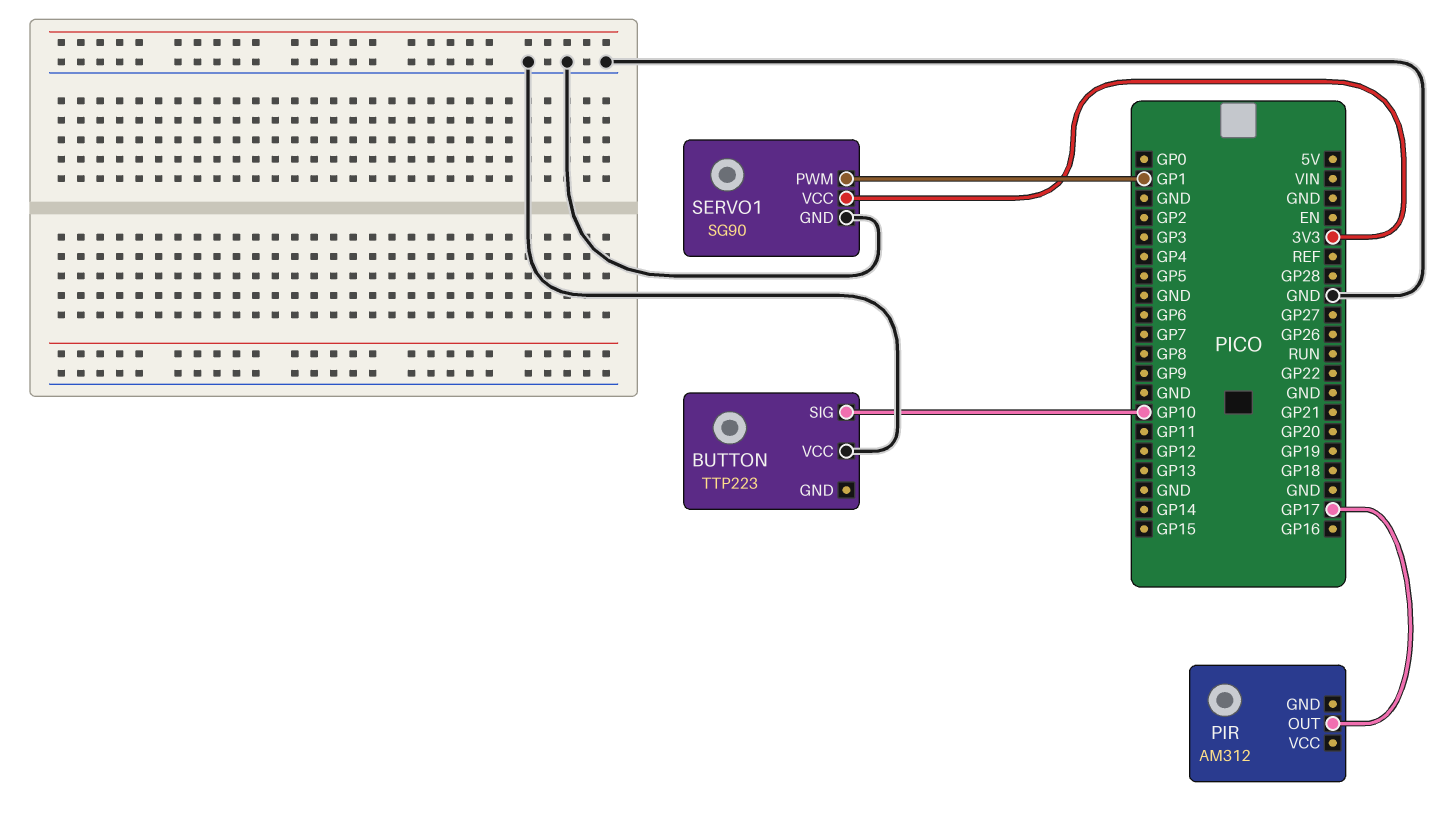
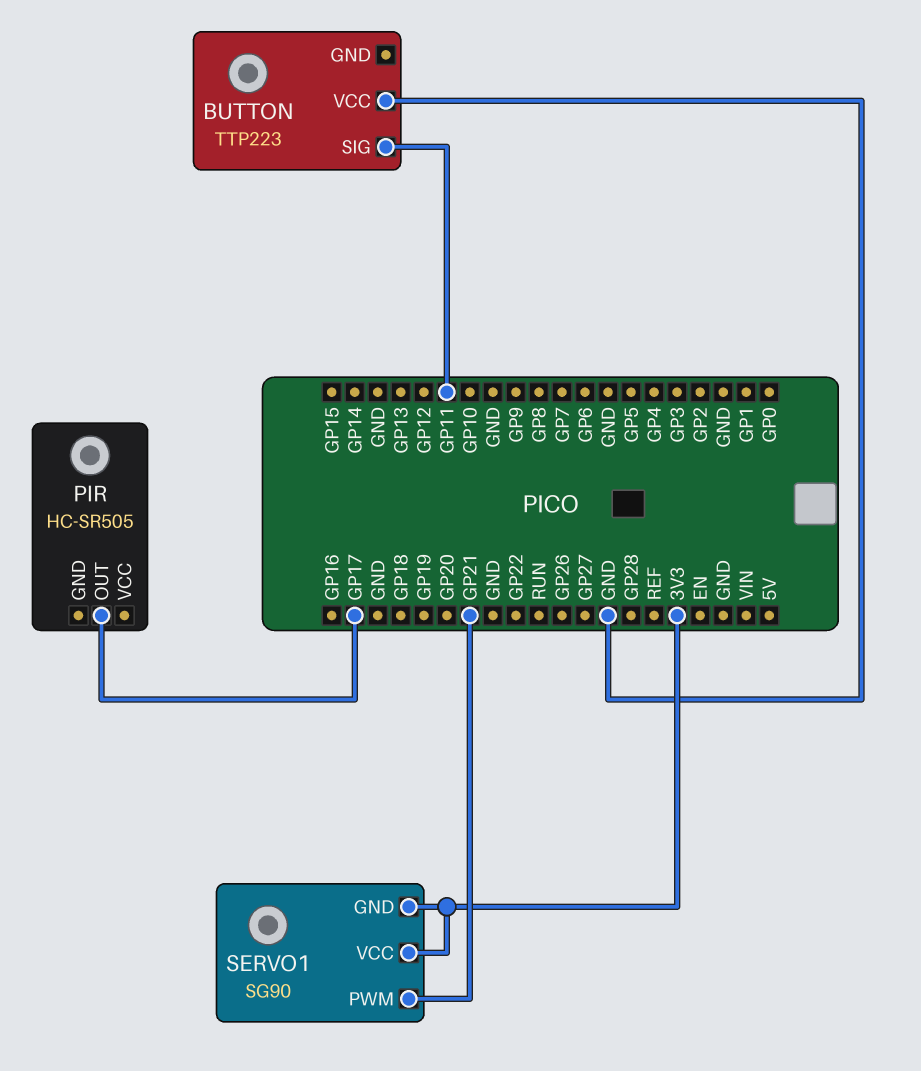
BUTTON pin SIG: GP10 -> GP11
PIR: AM312 -> HC-SR505
SERVO1 pin GND: GND -> 3V3
SERVO1 pin PWM: GP1 -> GP21

